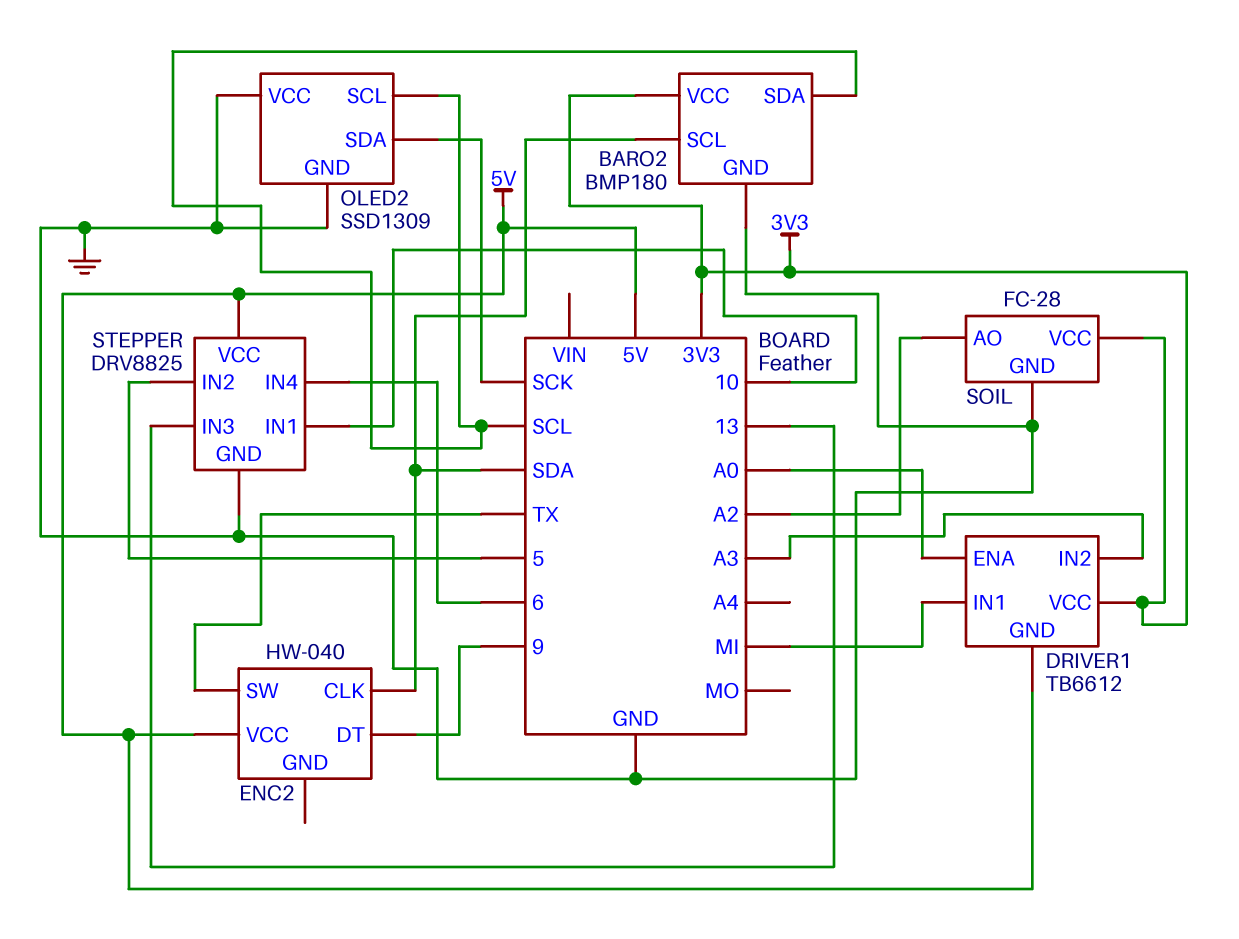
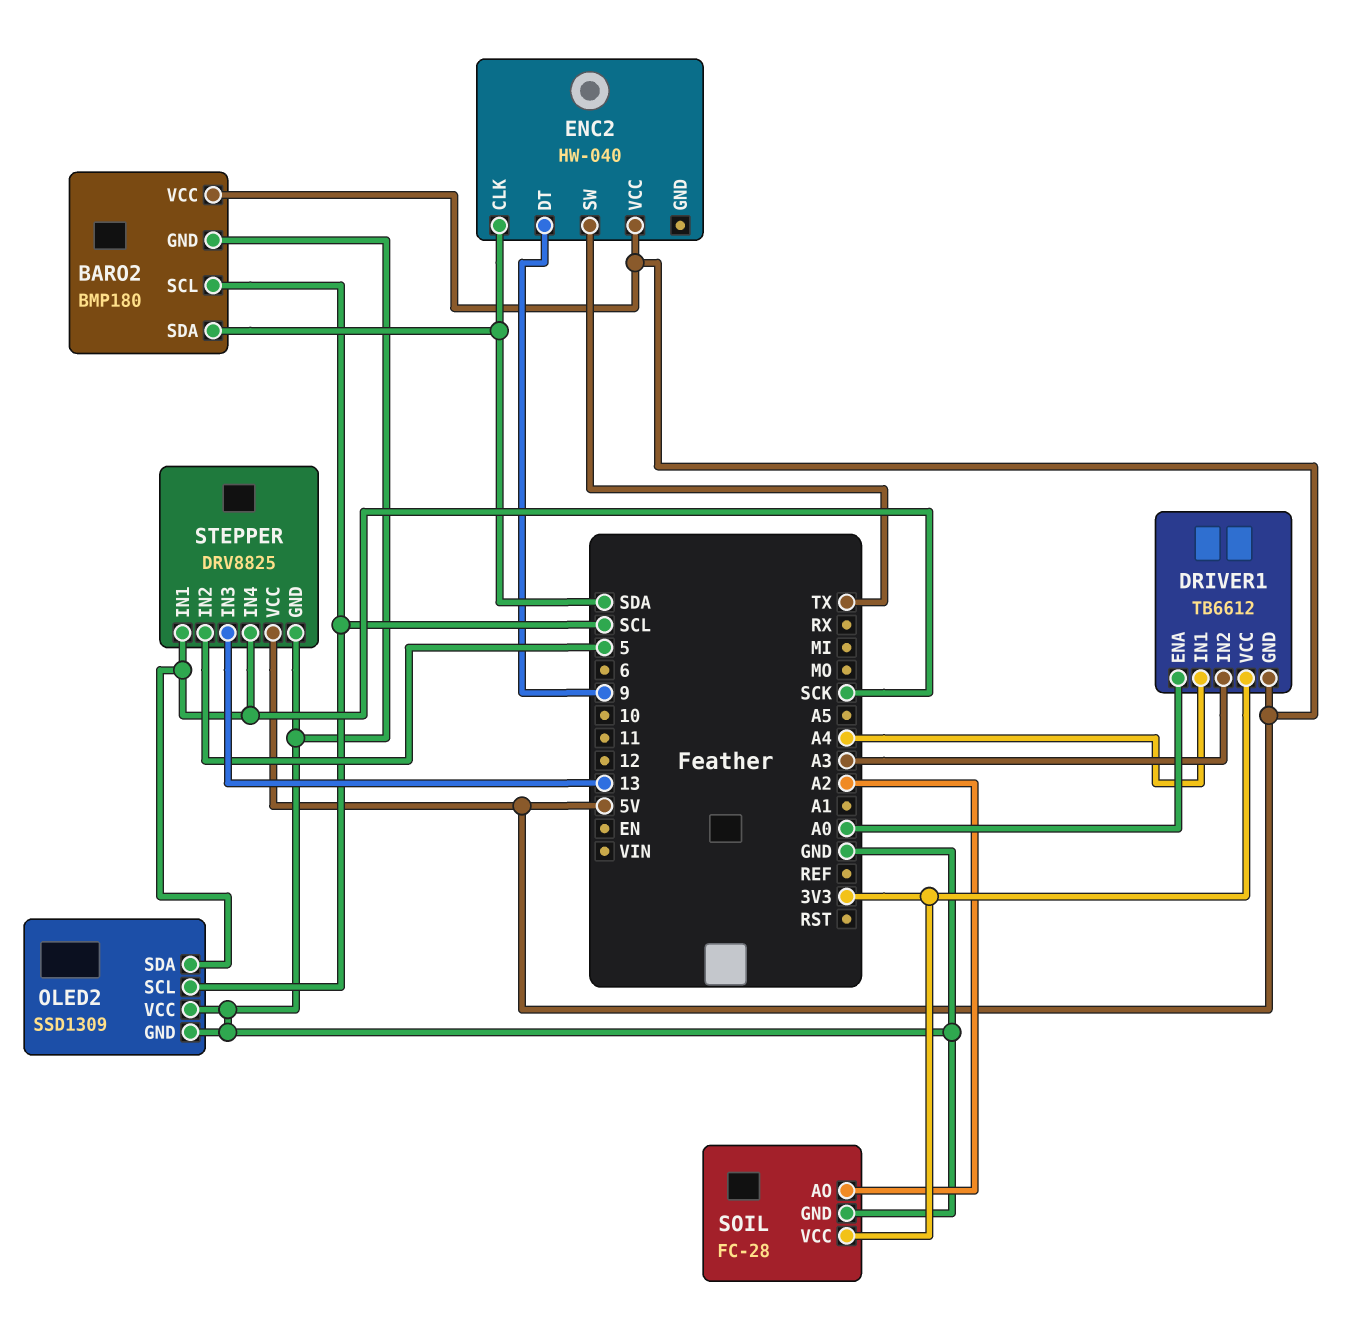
BARO2 pin SCL: SDA -> SCL
BARO2 pin SDA: SCL -> SDA
BARO2 pin VCC: 3V3 -> 5V
DRIVER1 pin IN1: MI -> A4
STEPPER pin IN1: 10 -> SCK
STEPPER pin IN4: 6 -> SCK

